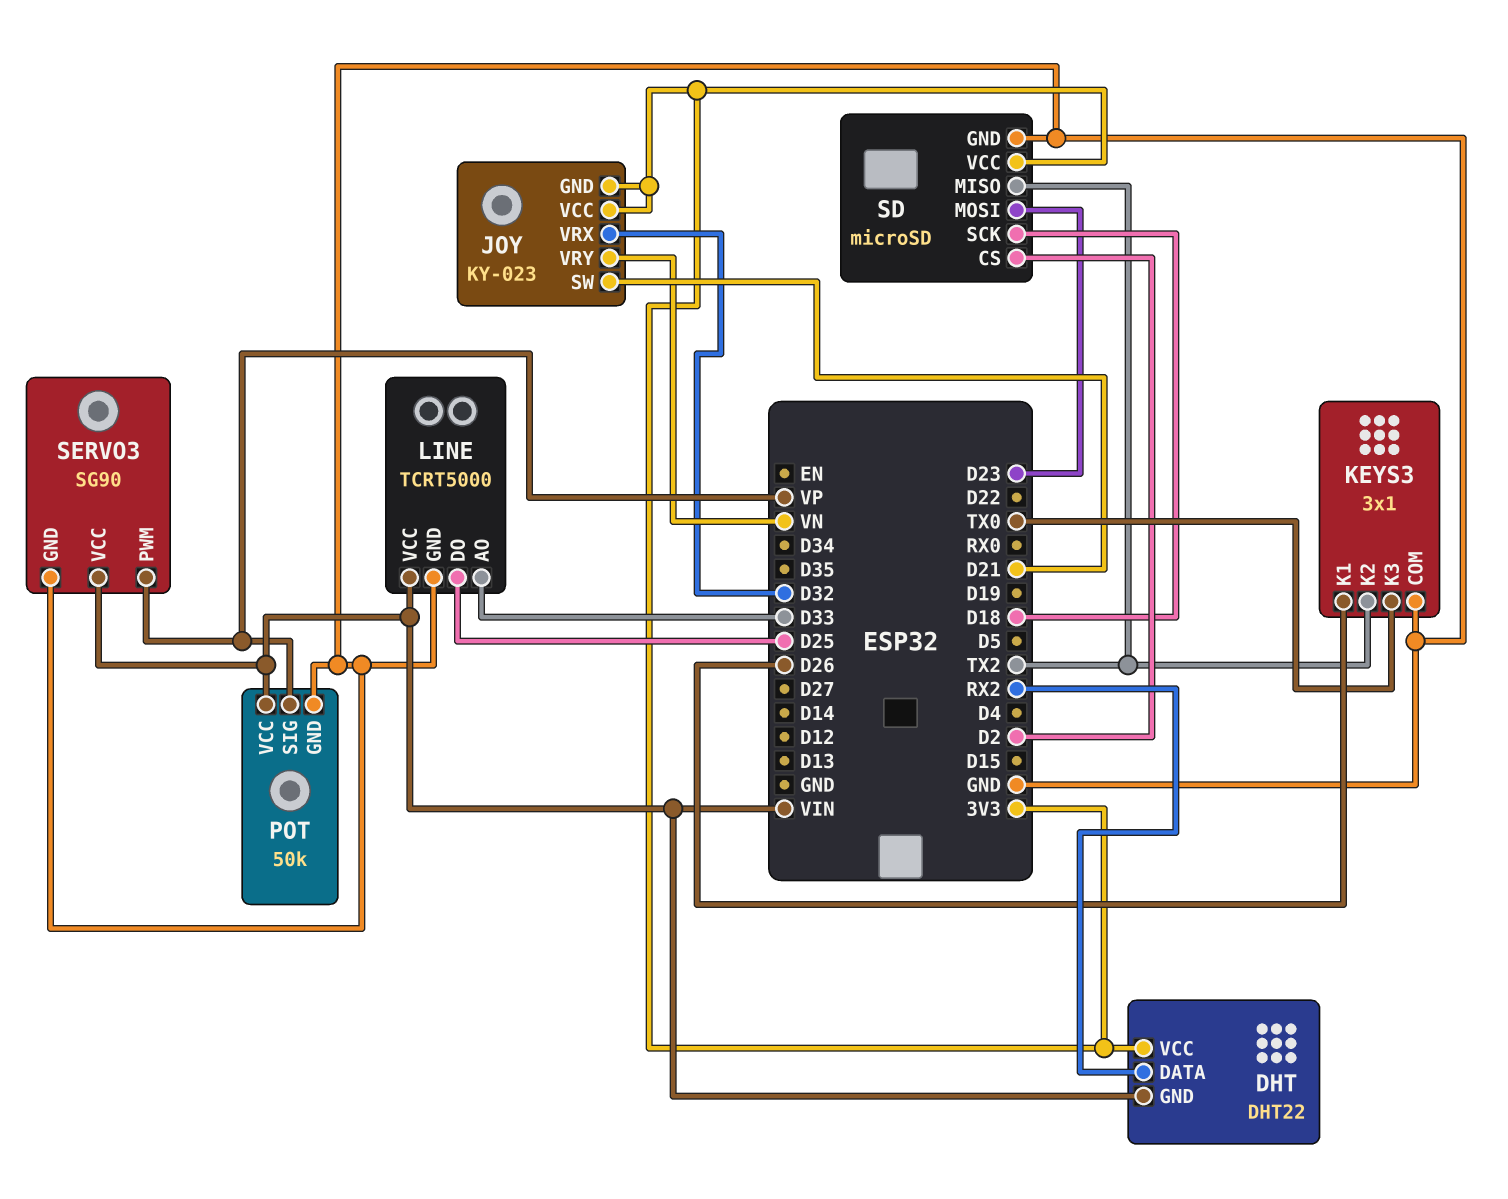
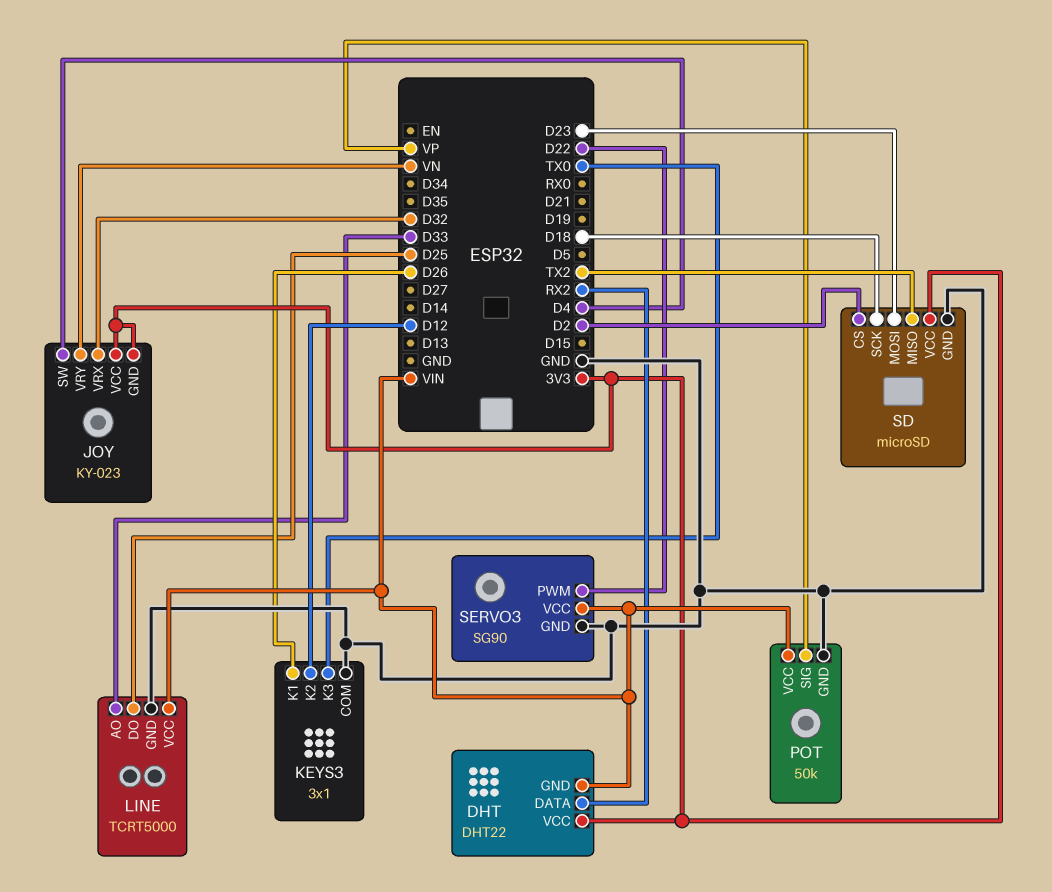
JOY pin SW: D21 -> D4
KEYS3 pin K2: TX2 -> D12
SERVO3 pin PWM: VP -> D22

